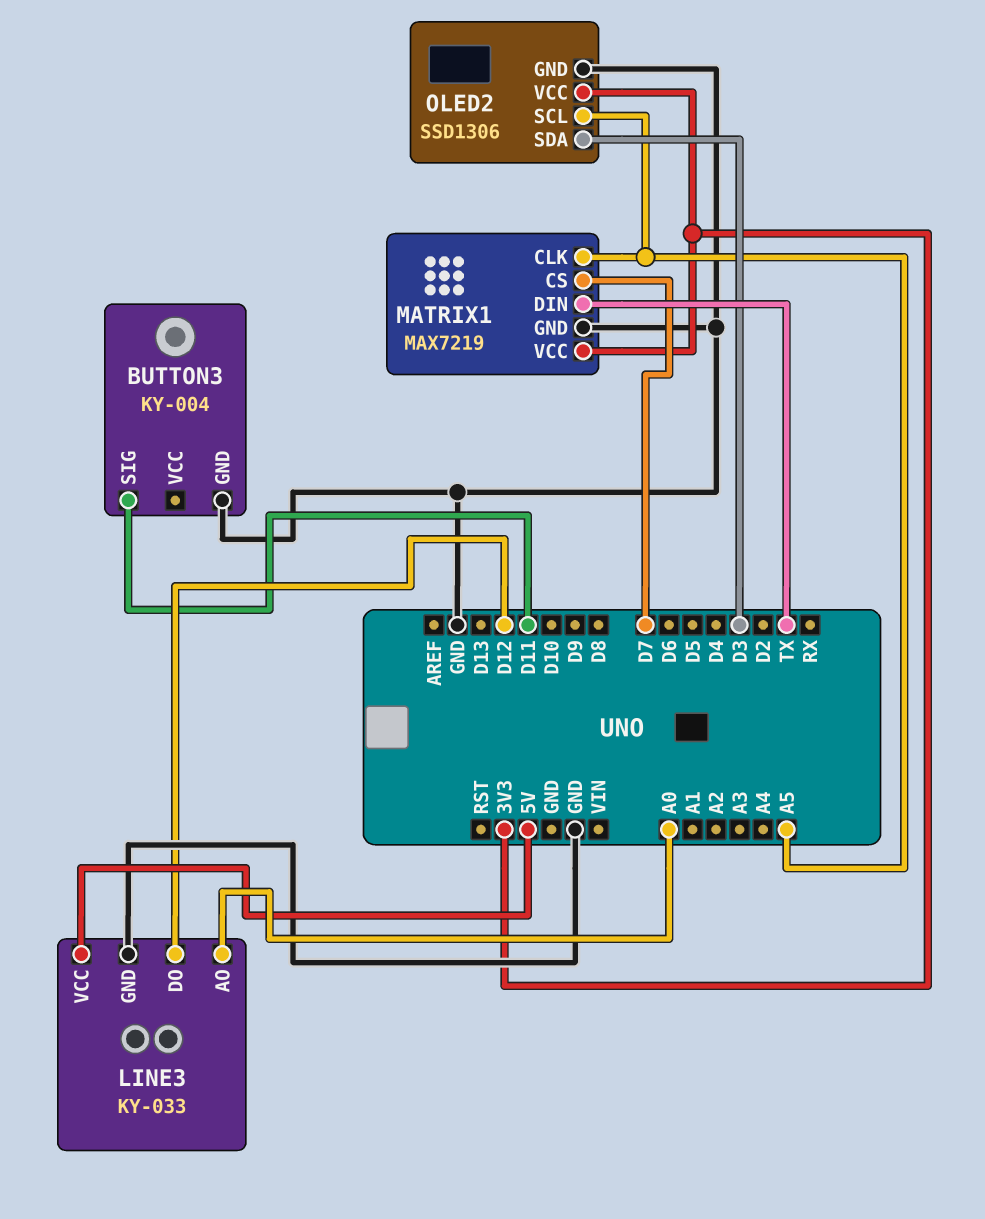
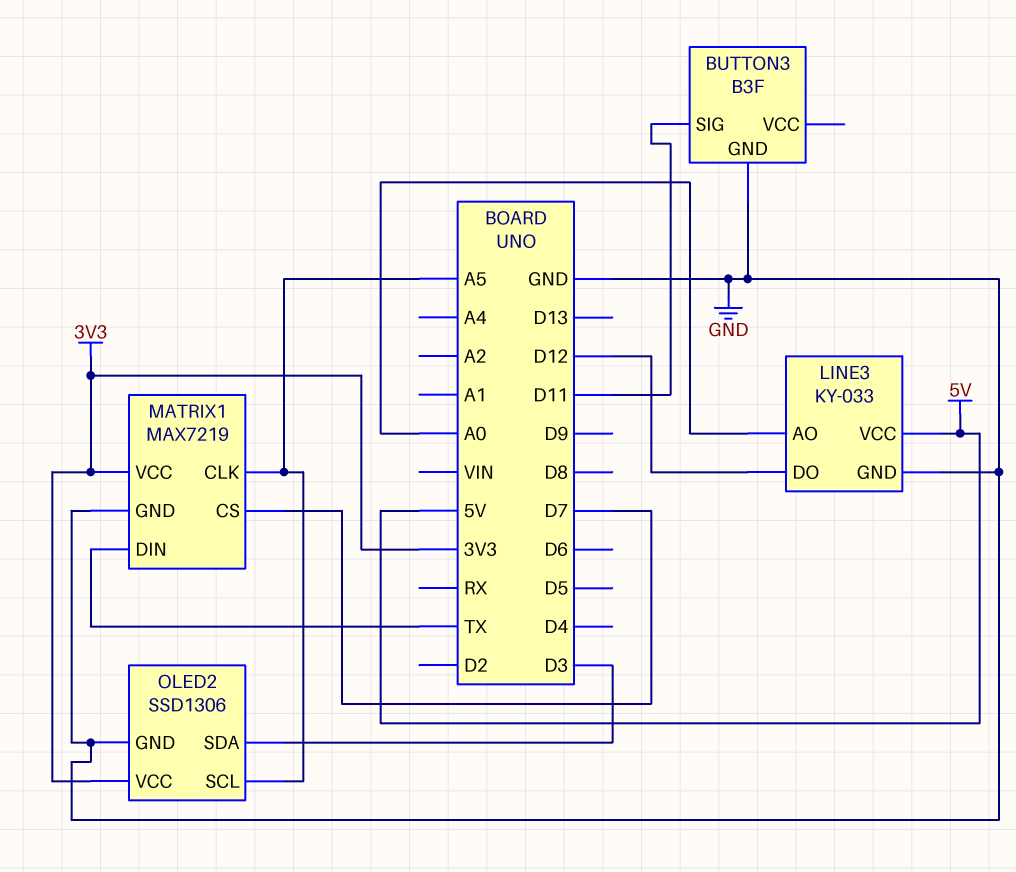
BUTTON3: KY-004 -> B3F

